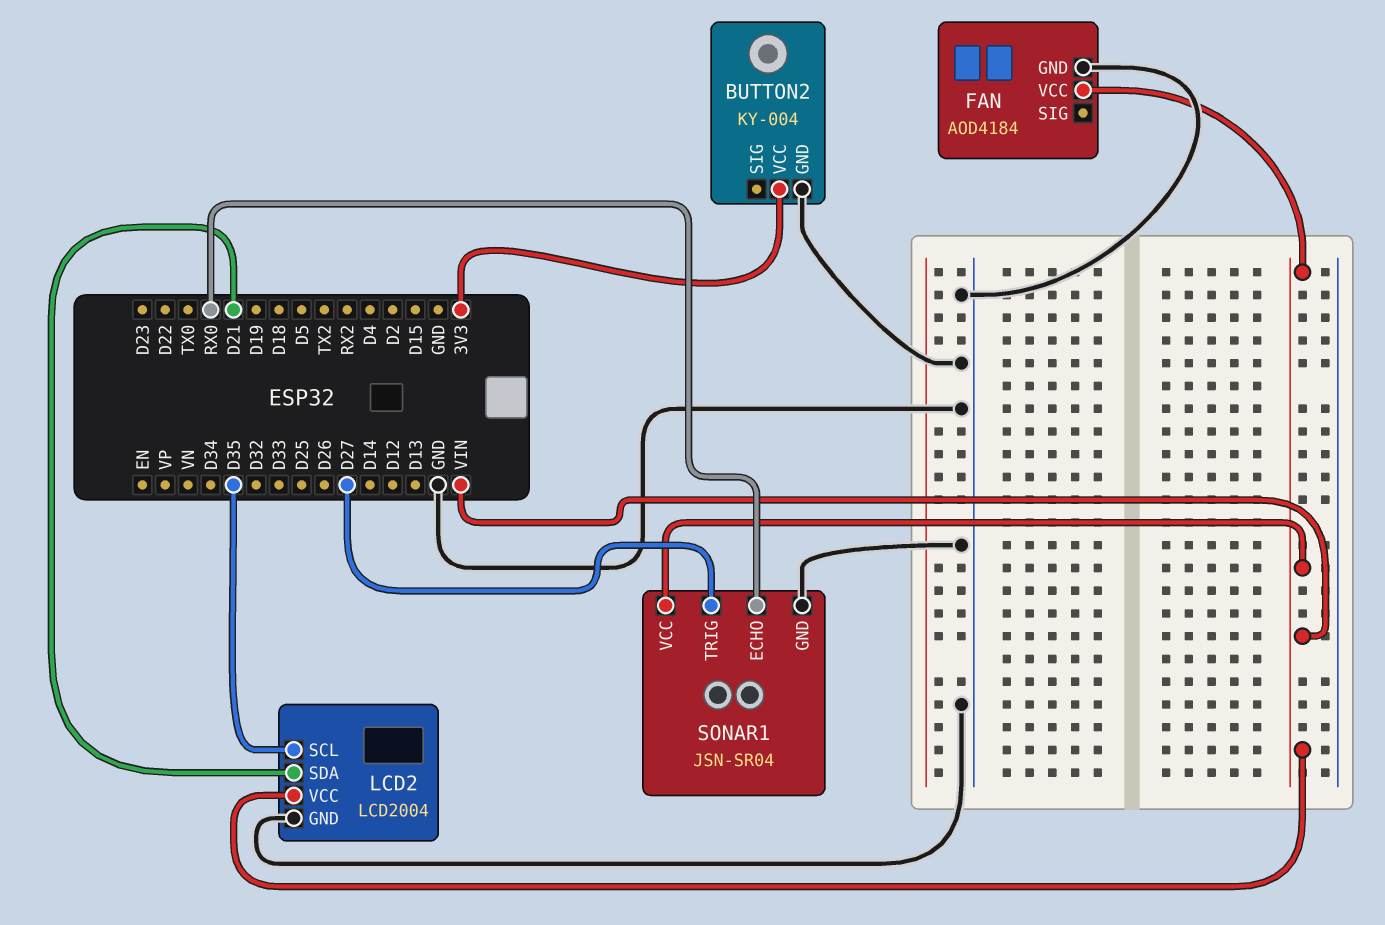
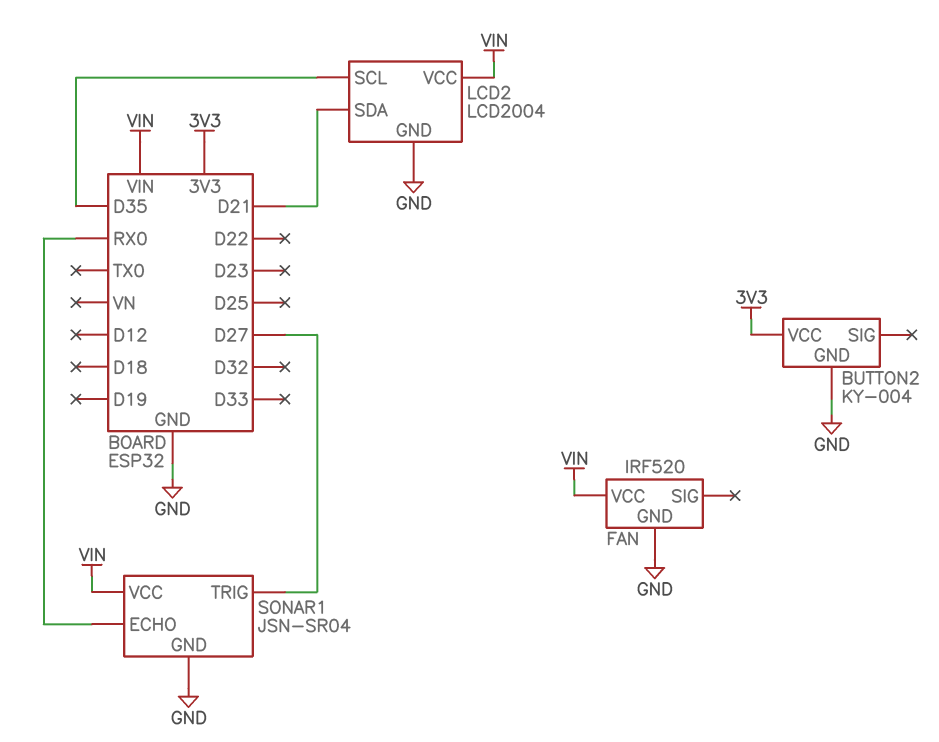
FAN: AOD4184 -> IRF520

